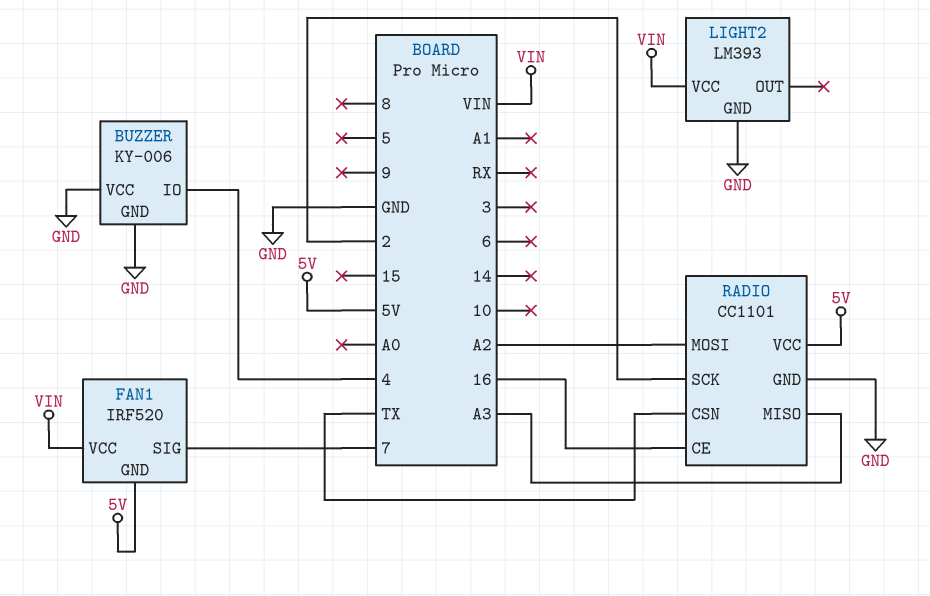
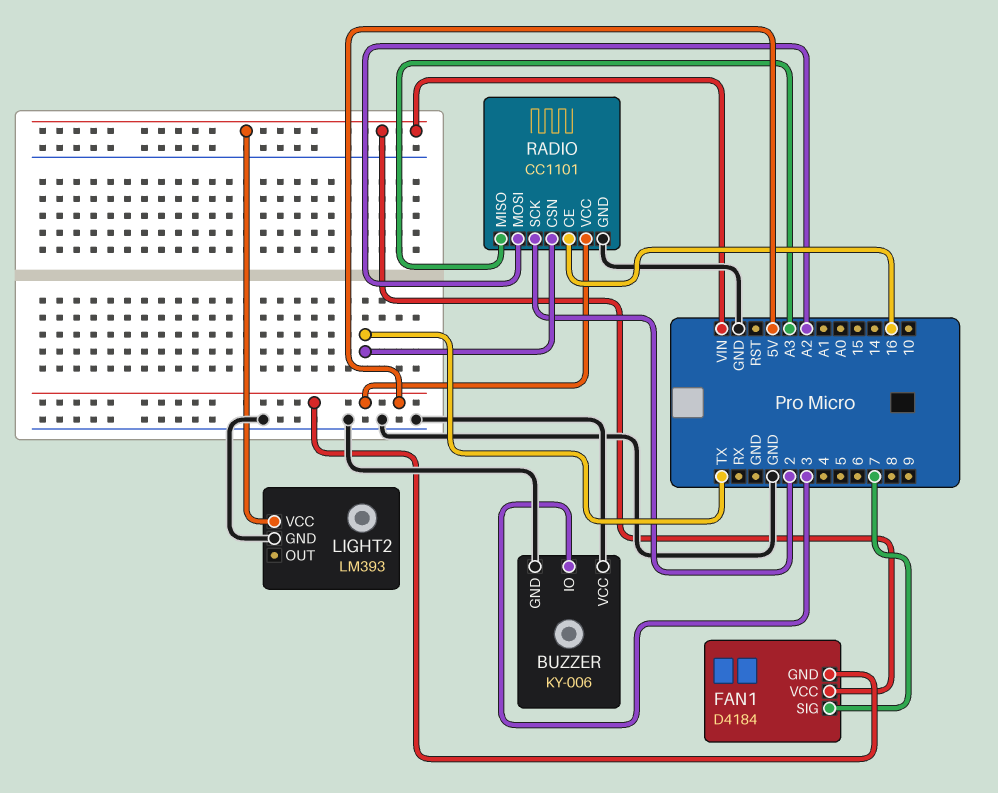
BUZZER pin IO: 4 -> 3
FAN1: IRF520 -> D4184

